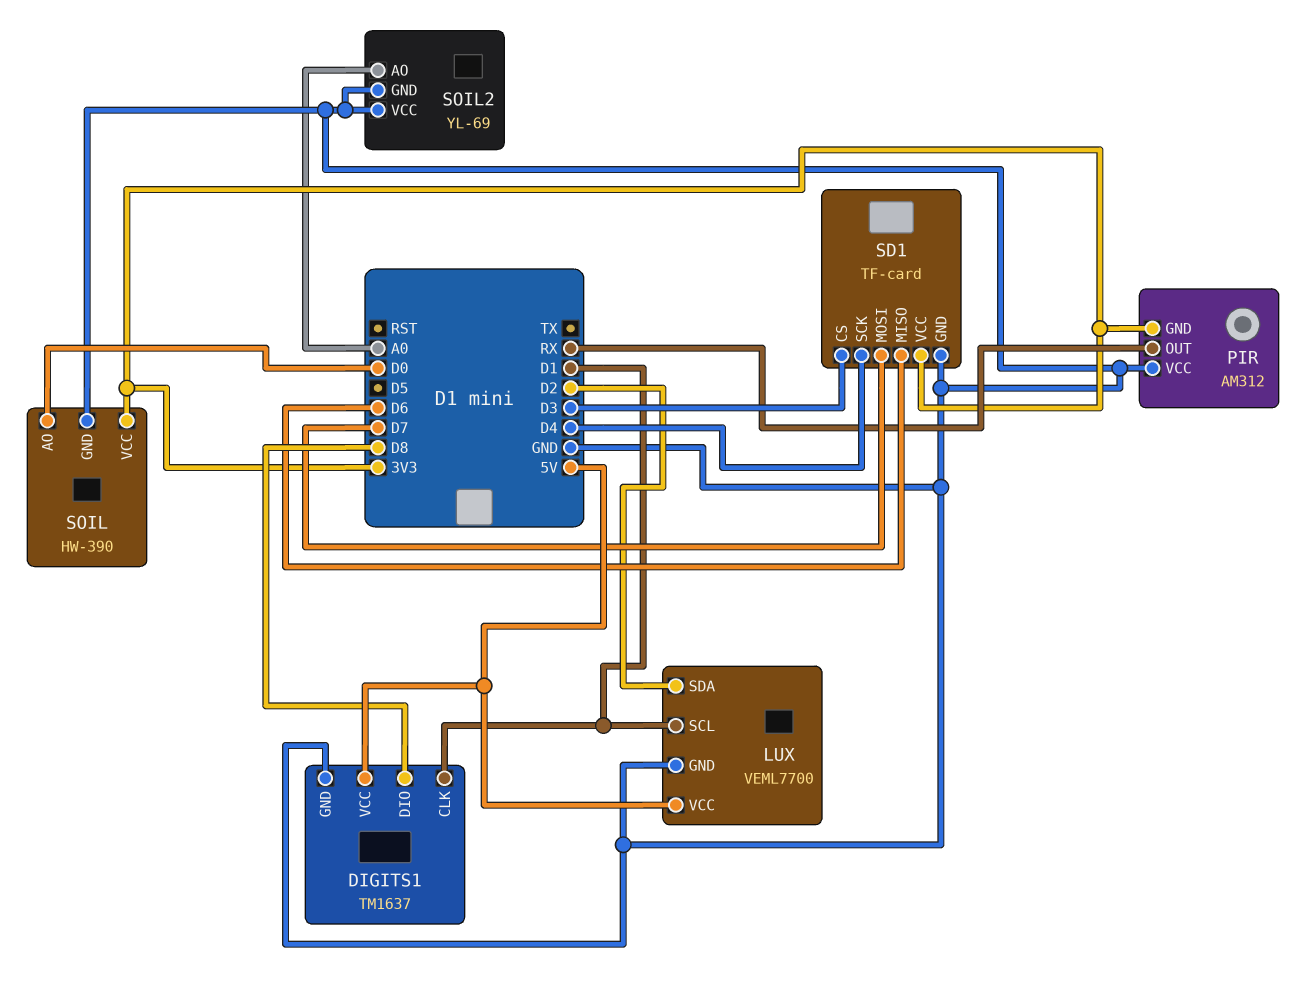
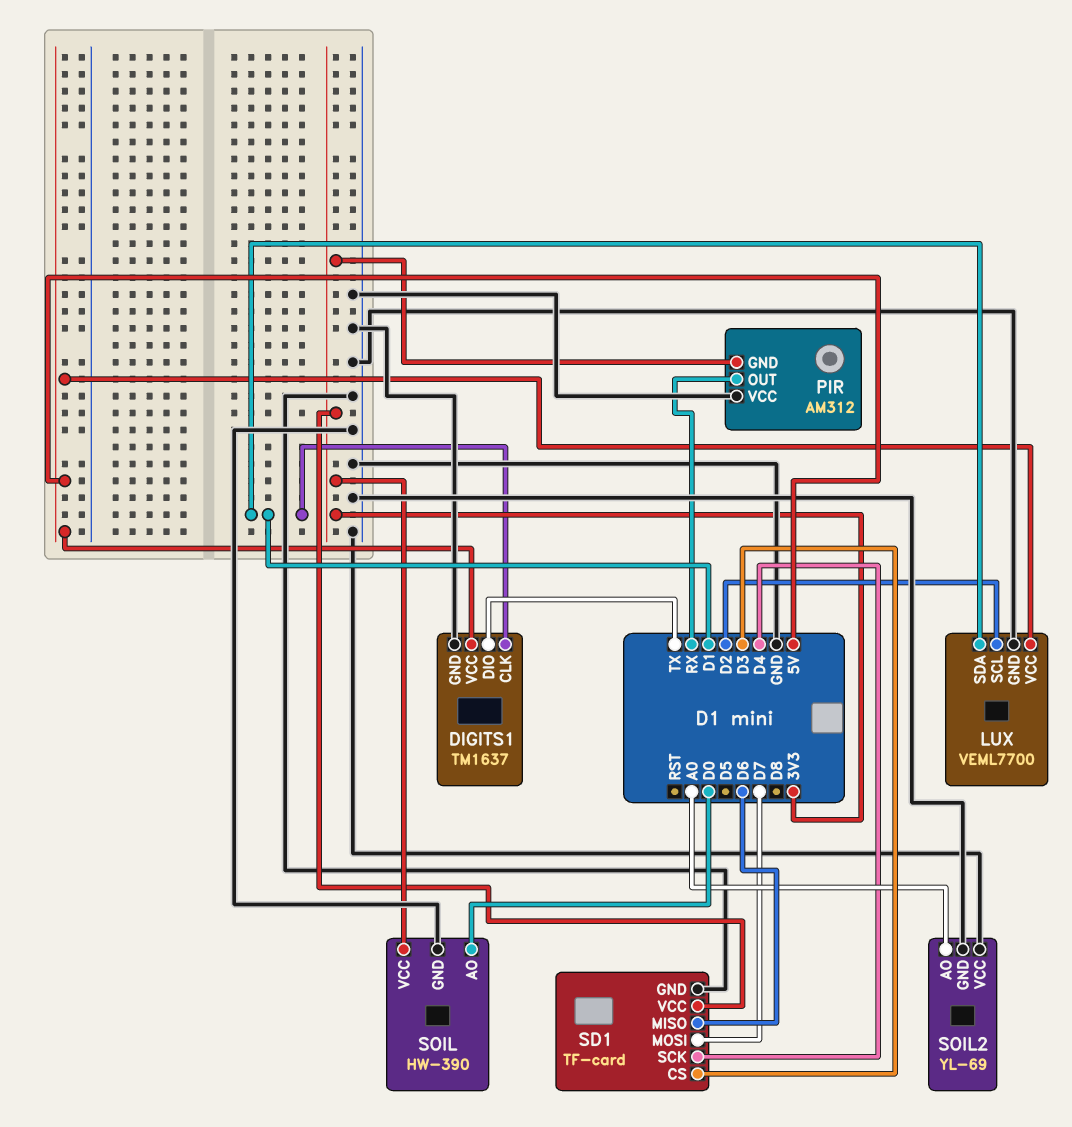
DIGITS1 pin DIO: D8 -> TX
LUX pin SCL: D1 -> D2
LUX pin SDA: D2 -> D1

